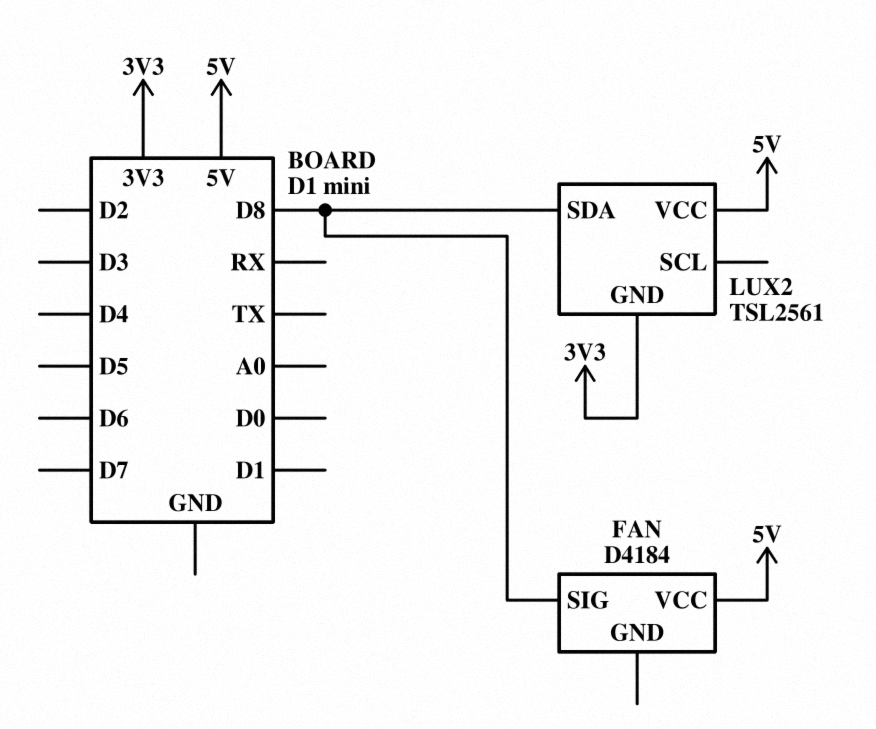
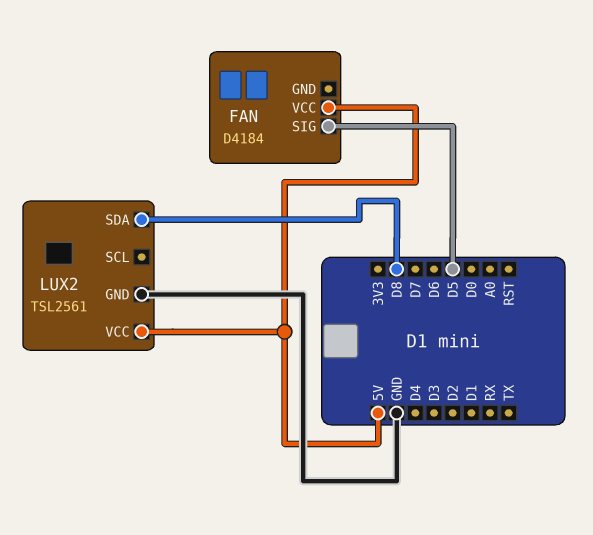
FAN pin SIG: D8 -> D5
LUX2 pin GND: 3V3 -> GND

